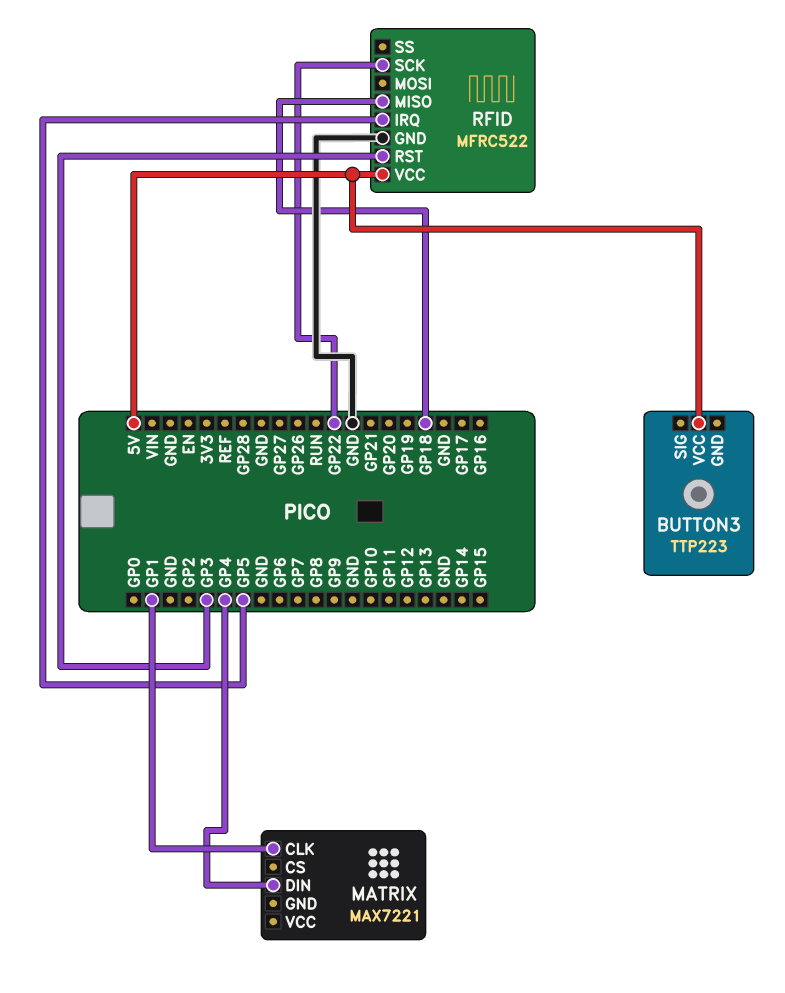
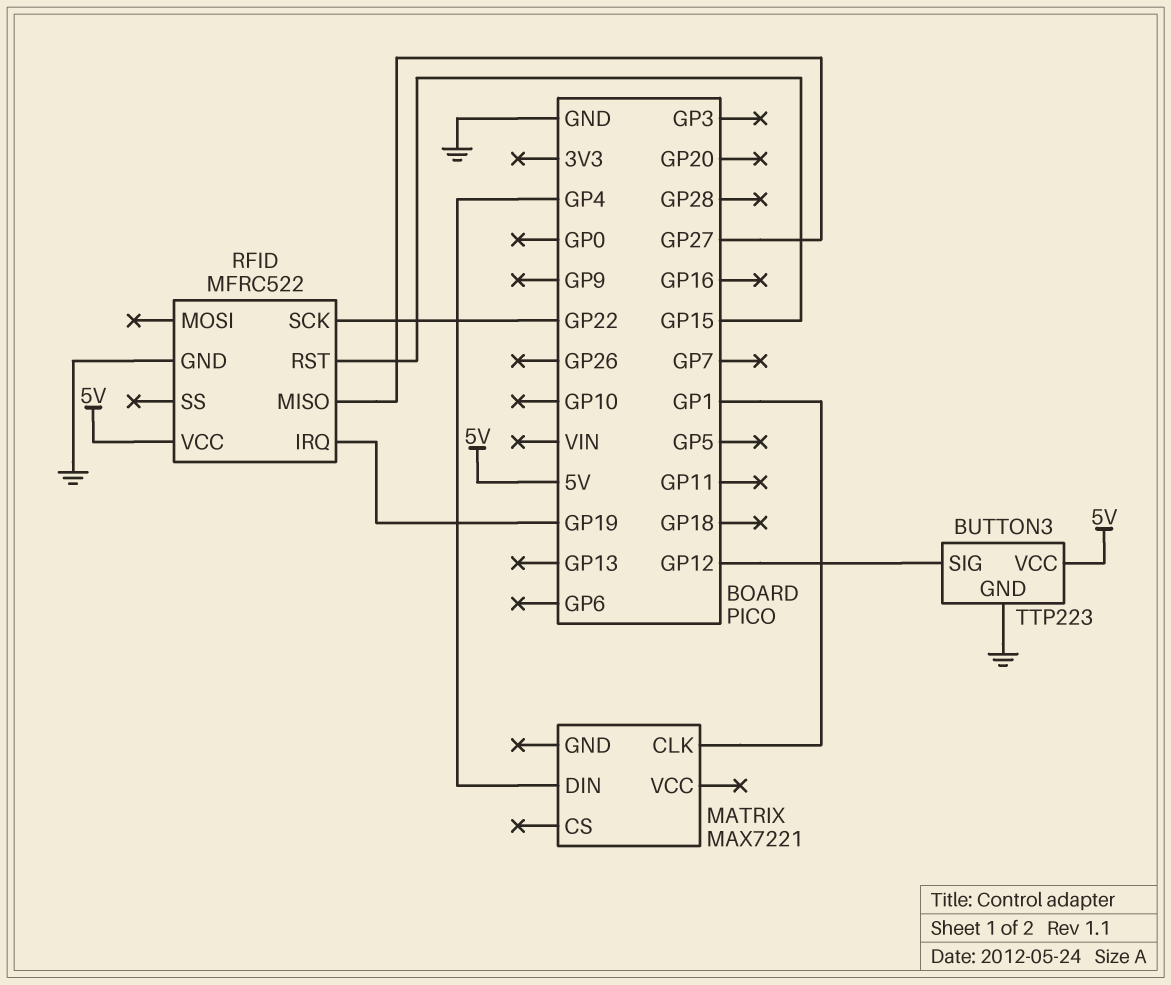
BUTTON3 pin GND: none -> GND
BUTTON3 pin SIG: none -> GP12
RFID pin IRQ: GP5 -> GP19
RFID pin MISO: GP18 -> GP27
RFID pin RST: GP3 -> GP15

